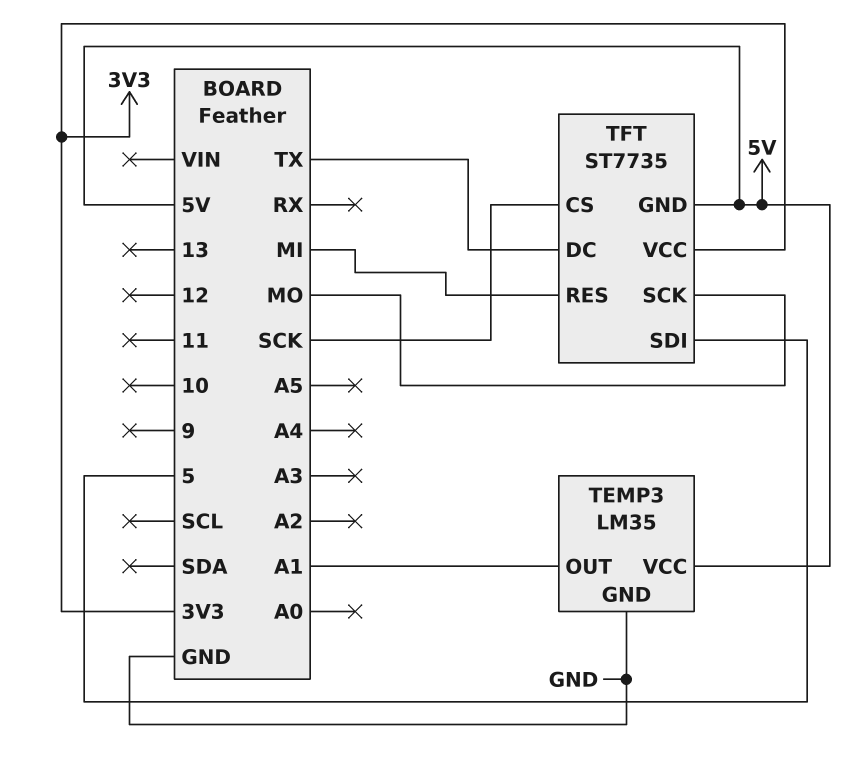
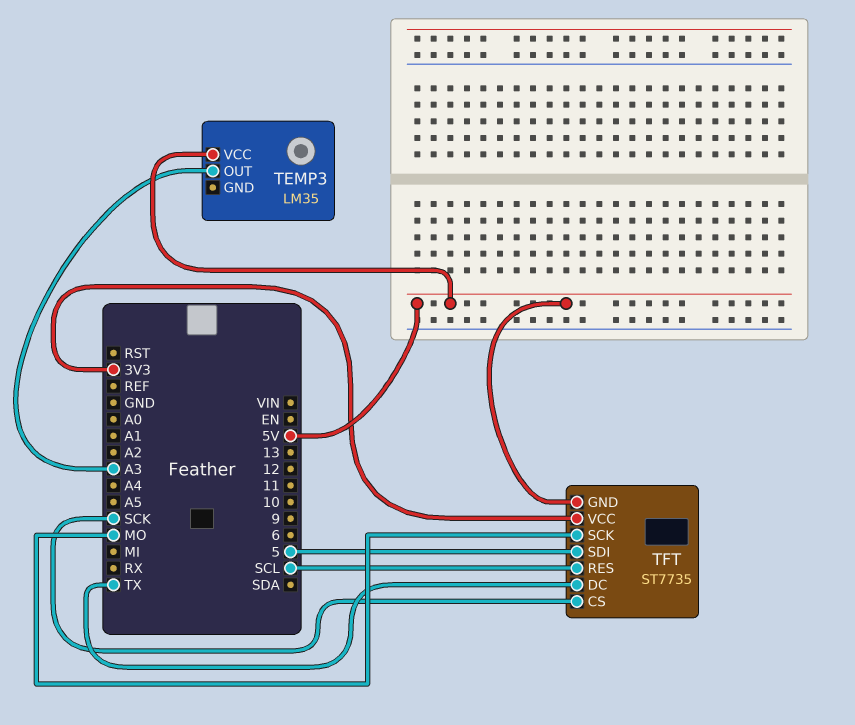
TEMP3 pin GND: GND -> none
TEMP3 pin OUT: A1 -> A3
TFT pin RES: MI -> SCL

